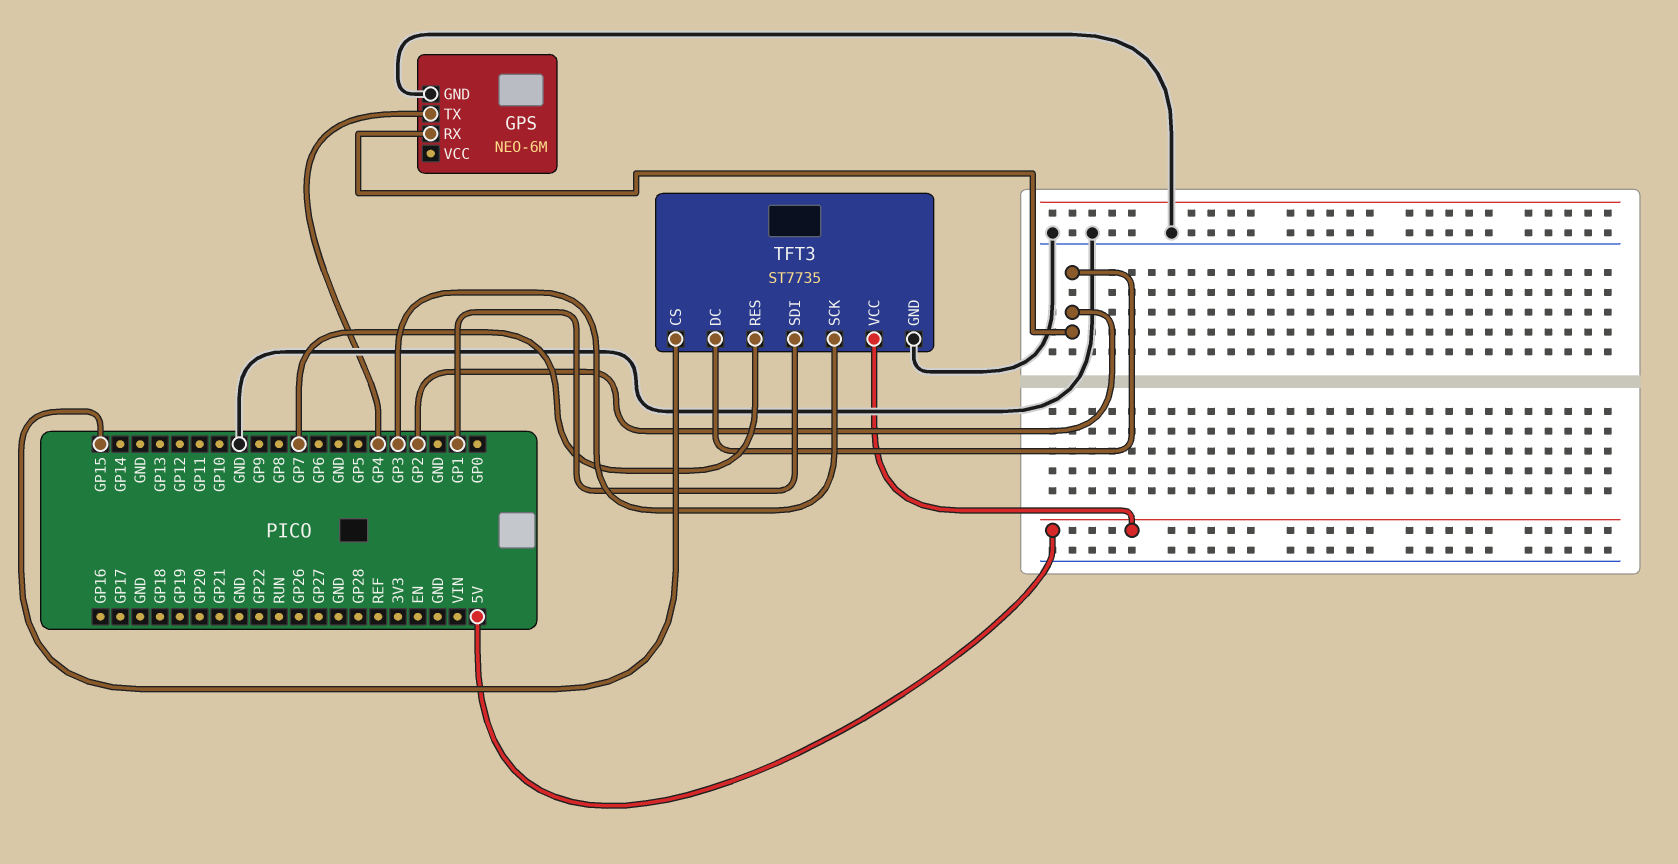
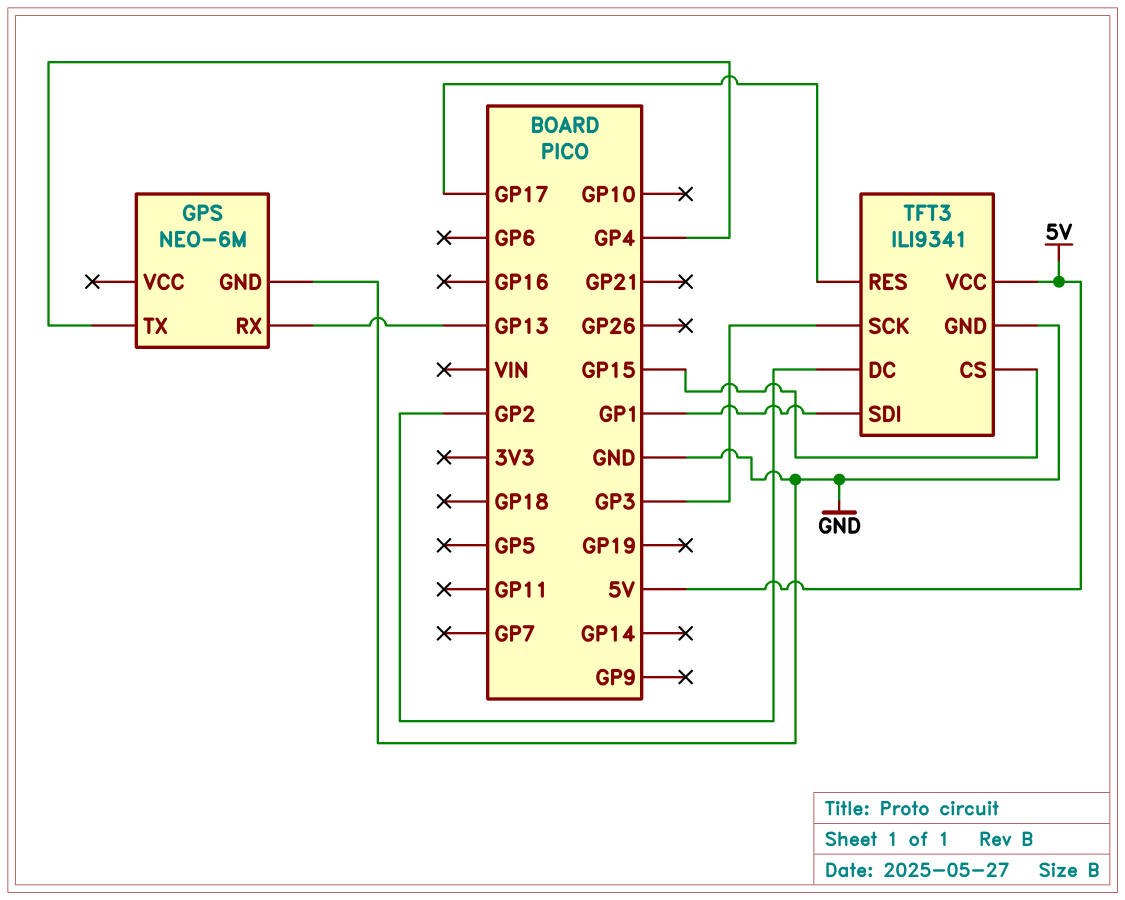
GPS pin RX: GP2 -> GP13
TFT3: ST7735 -> ILI9341
TFT3 pin RES: GP7 -> GP17

